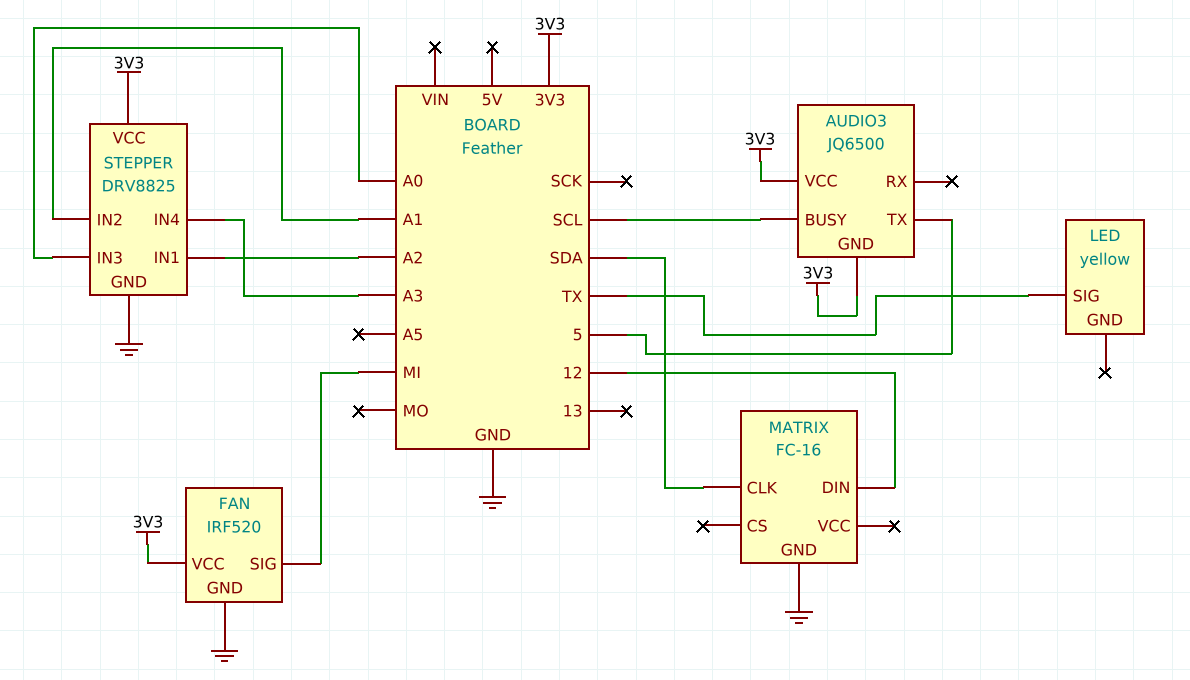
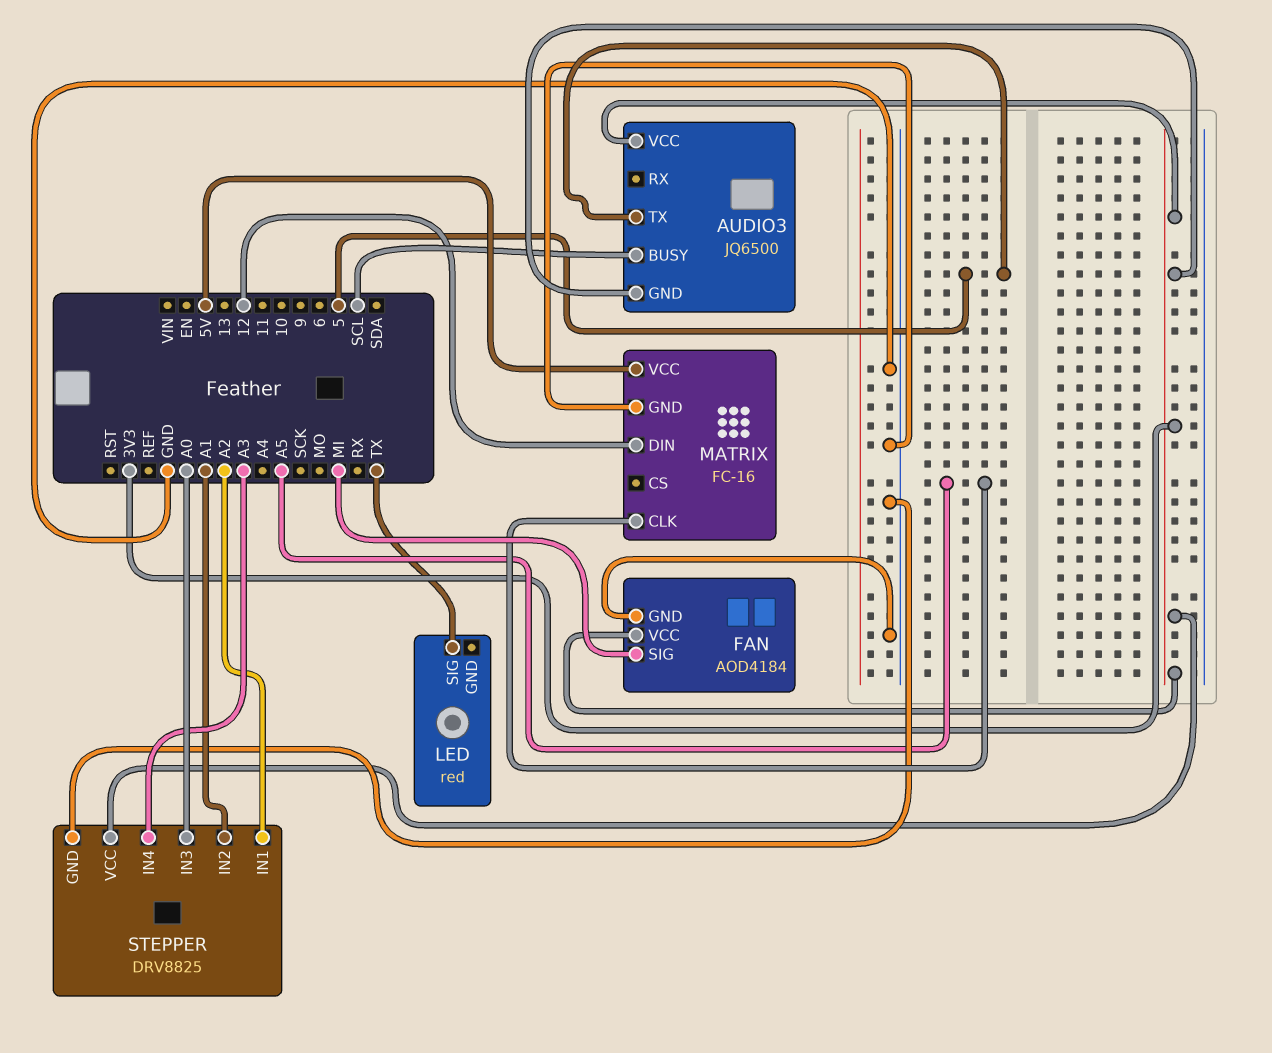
FAN: IRF520 -> AOD4184
LED: yellow -> red
MATRIX pin CLK: SDA -> A5
MATRIX pin VCC: none -> 5V

